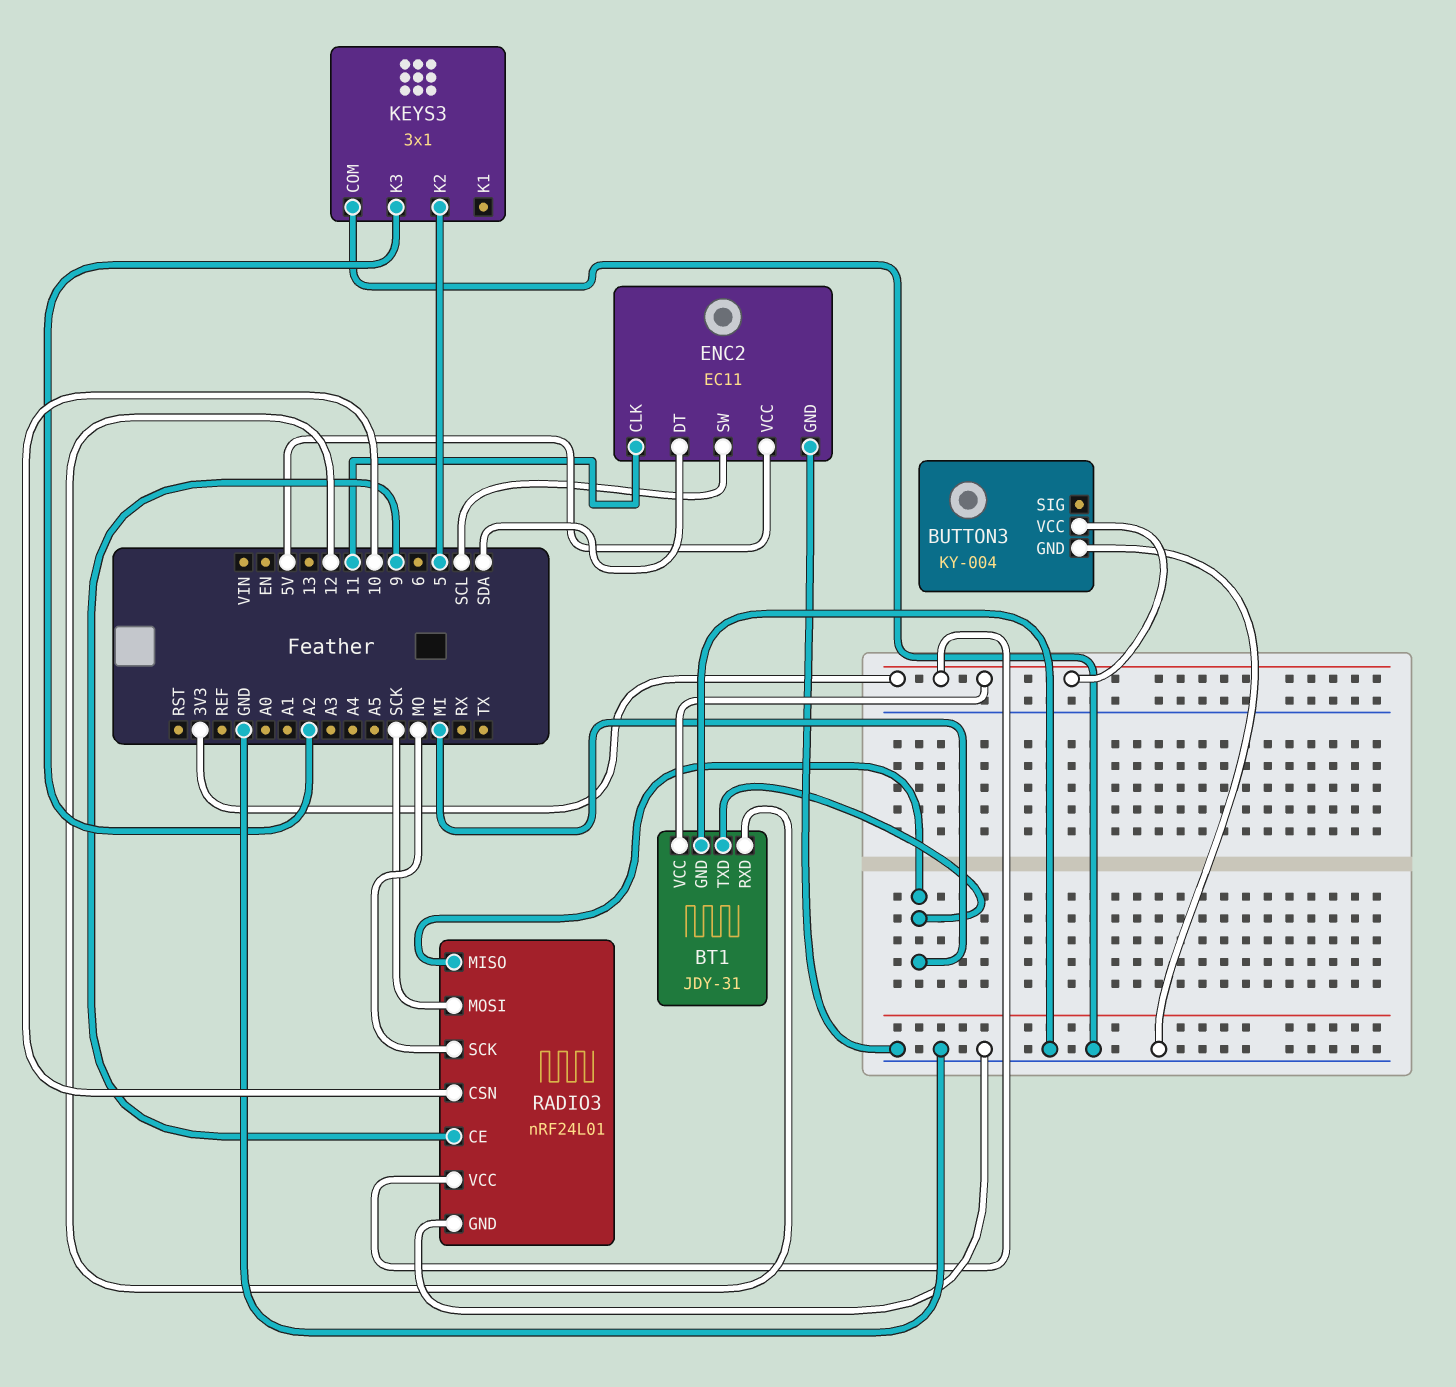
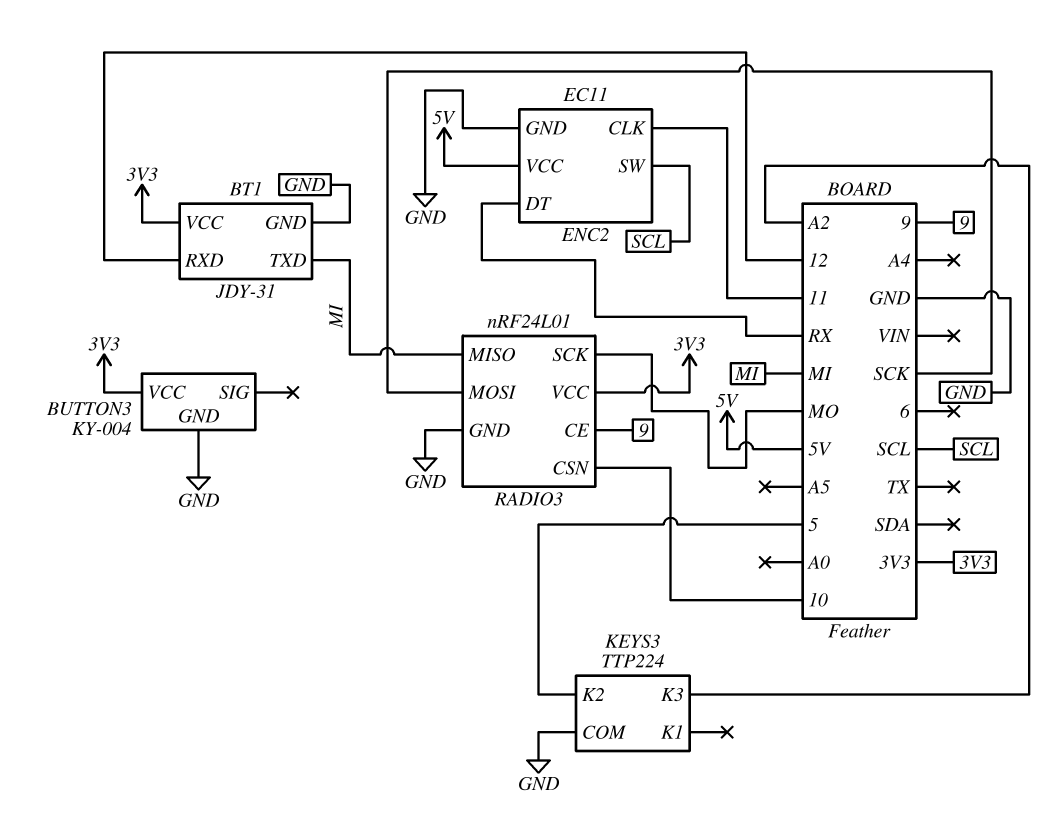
ENC2 pin DT: SDA -> RX
KEYS3: 3x1 -> TTP224

